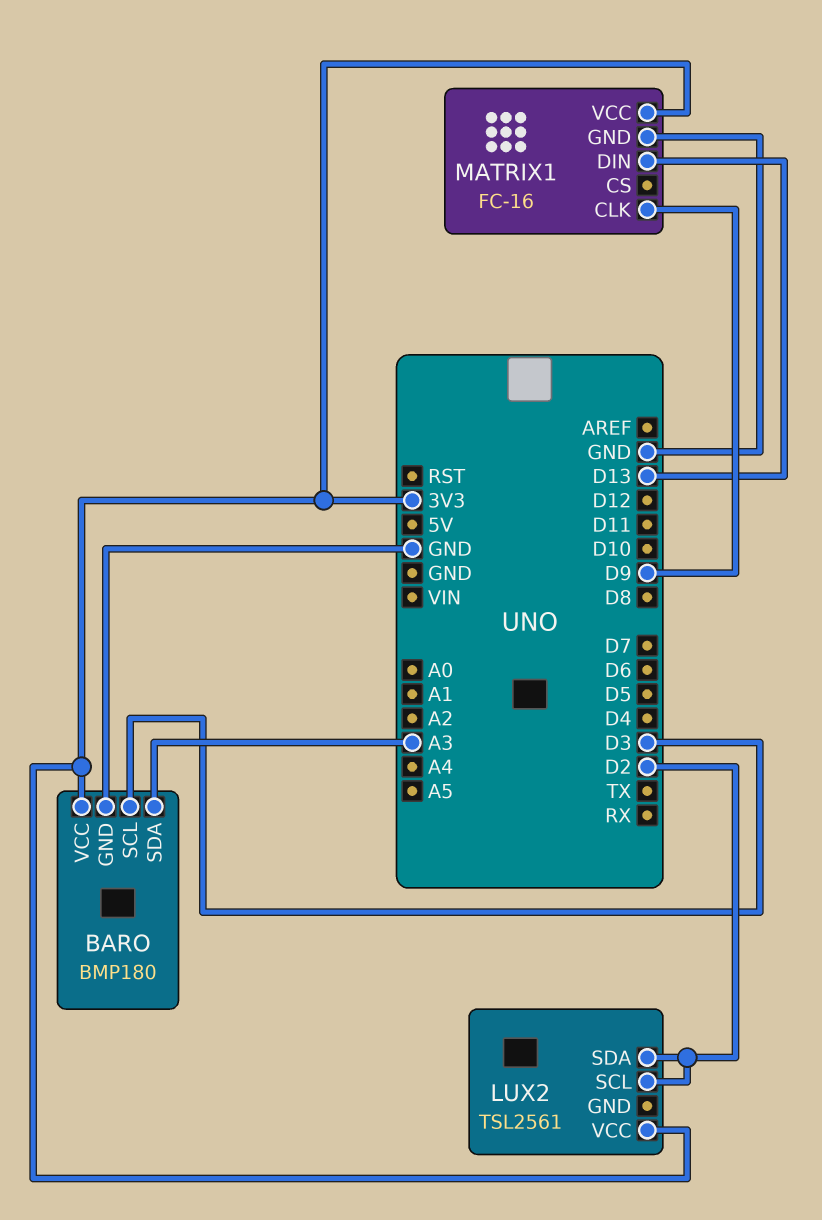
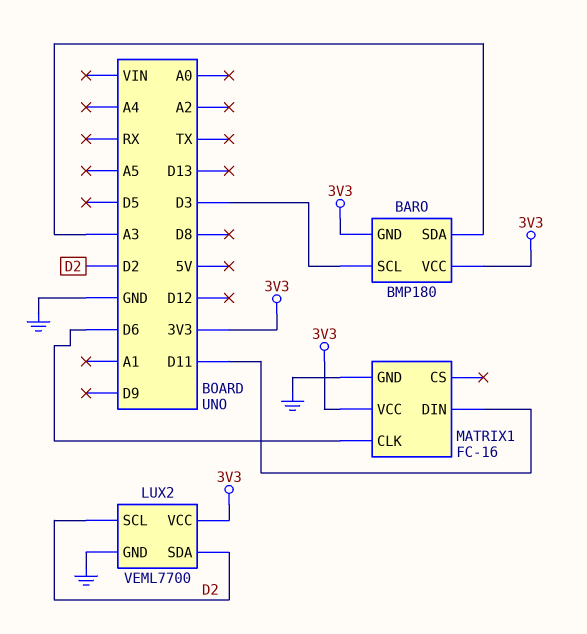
BARO pin GND: GND -> 3V3
LUX2: TSL2561 -> VEML7700
LUX2 pin GND: none -> GND
MATRIX1 pin CLK: D9 -> D6
MATRIX1 pin DIN: D13 -> D11

